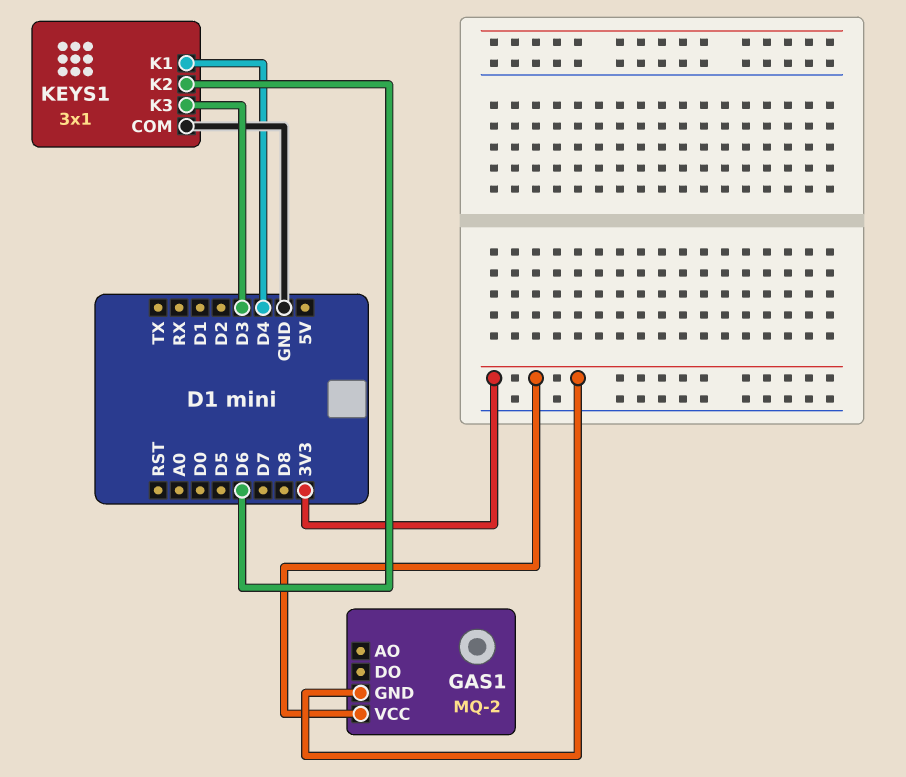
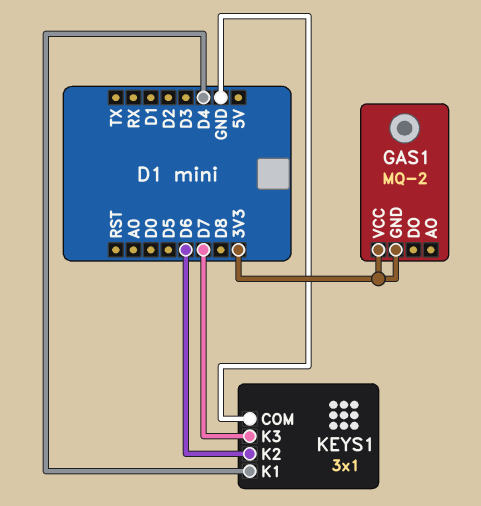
KEYS1 pin K3: D3 -> D7

